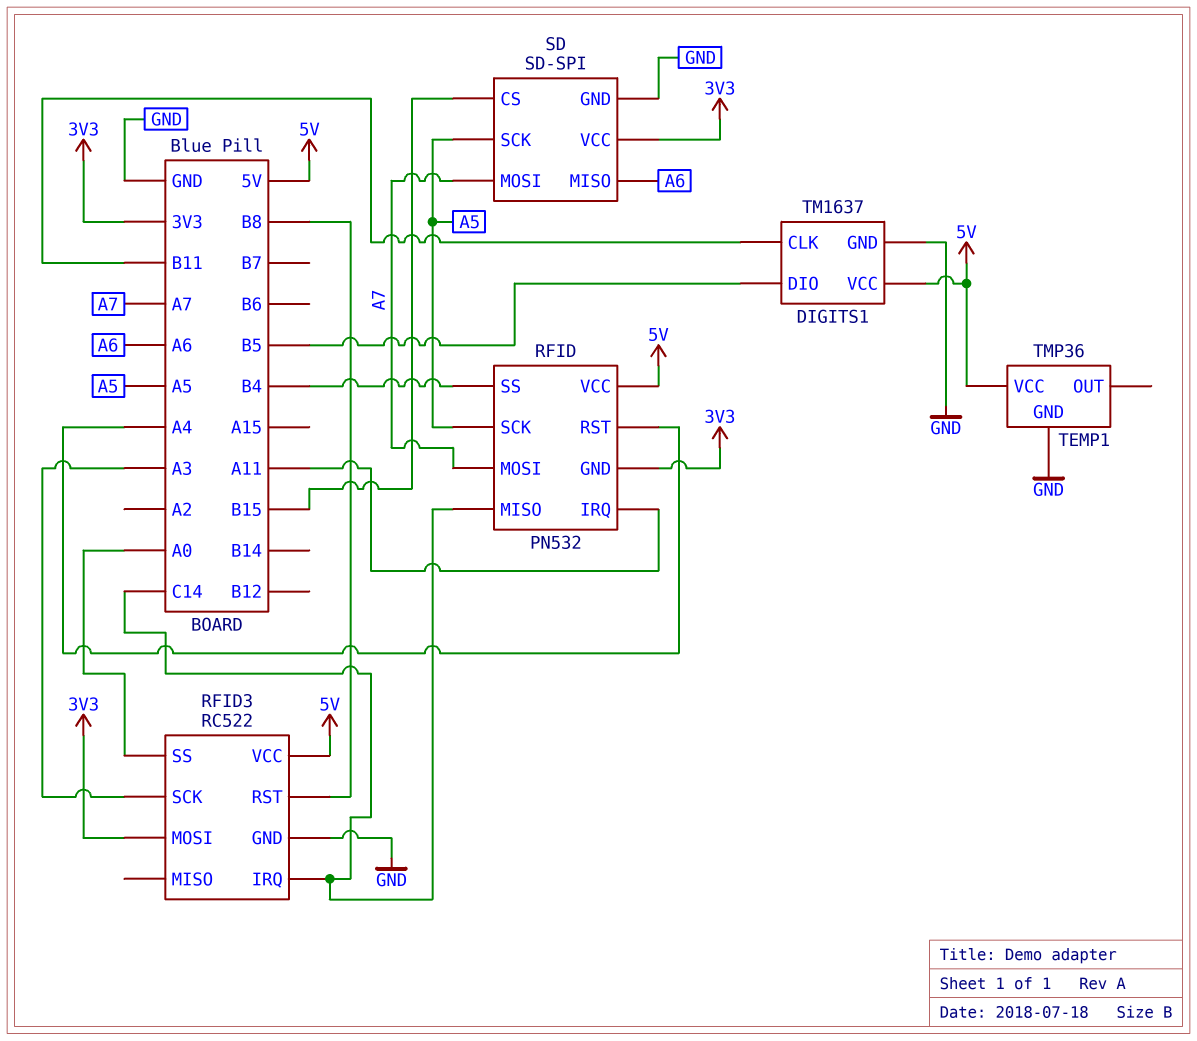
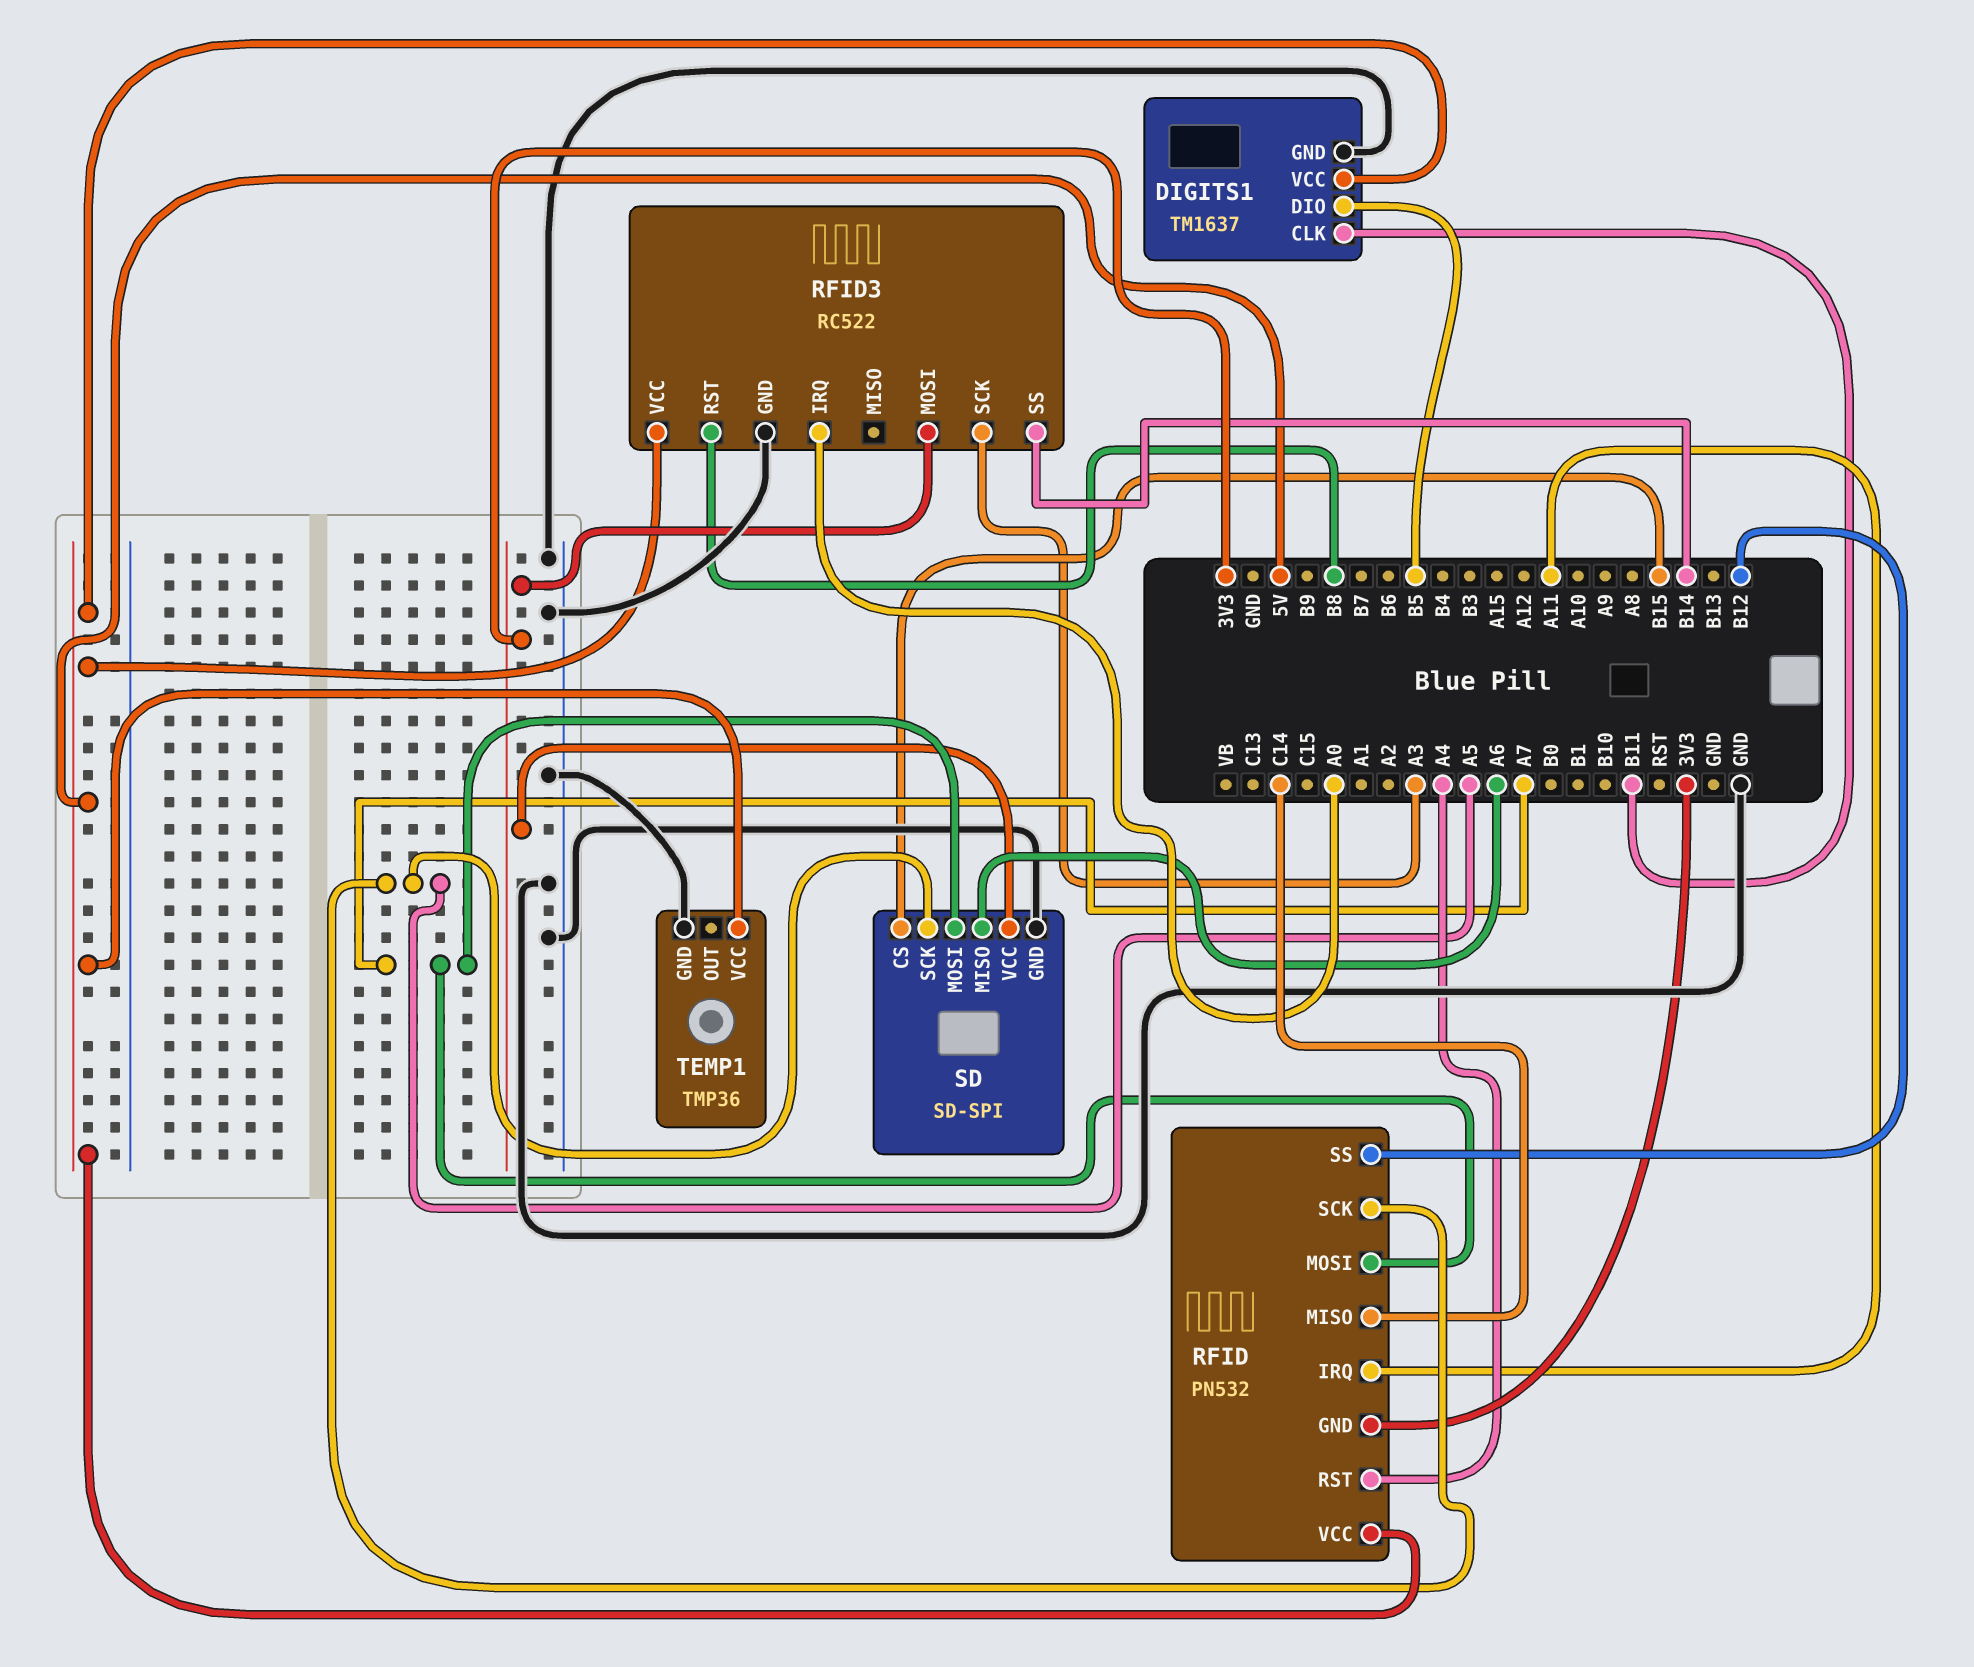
RFID pin SS: B4 -> B12
RFID3 pin IRQ: C14 -> A0
RFID3 pin SS: A0 -> B14

